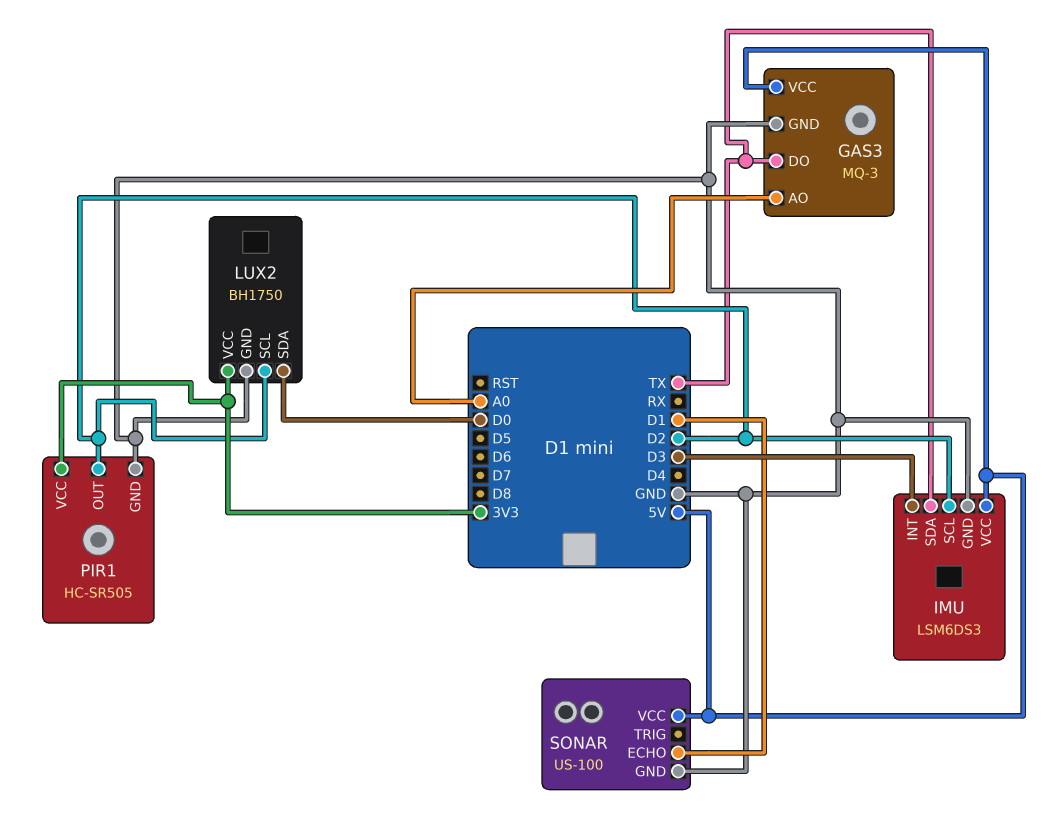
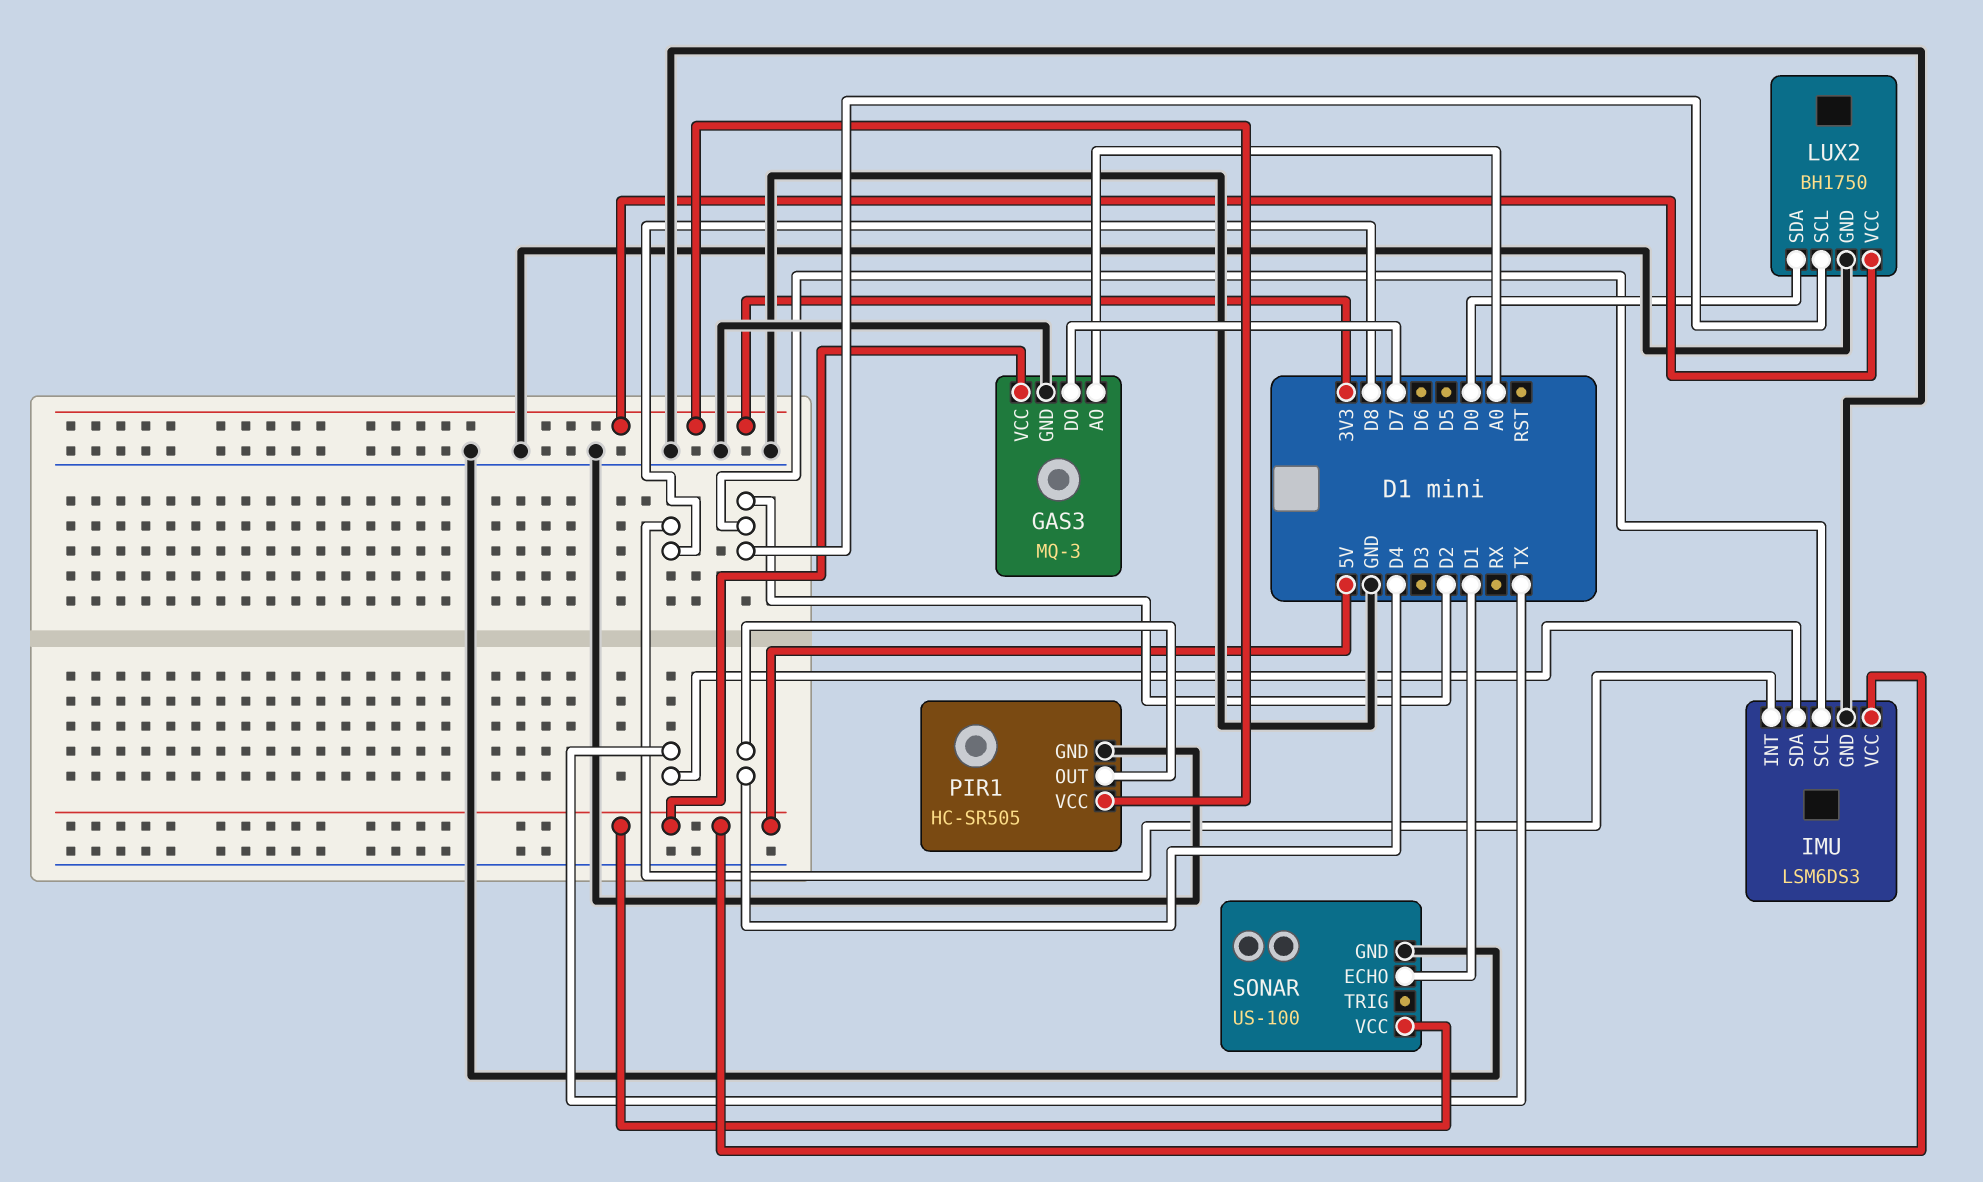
GAS3 pin DO: TX -> D7
IMU pin INT: D3 -> D8
PIR1 pin OUT: D2 -> D4

